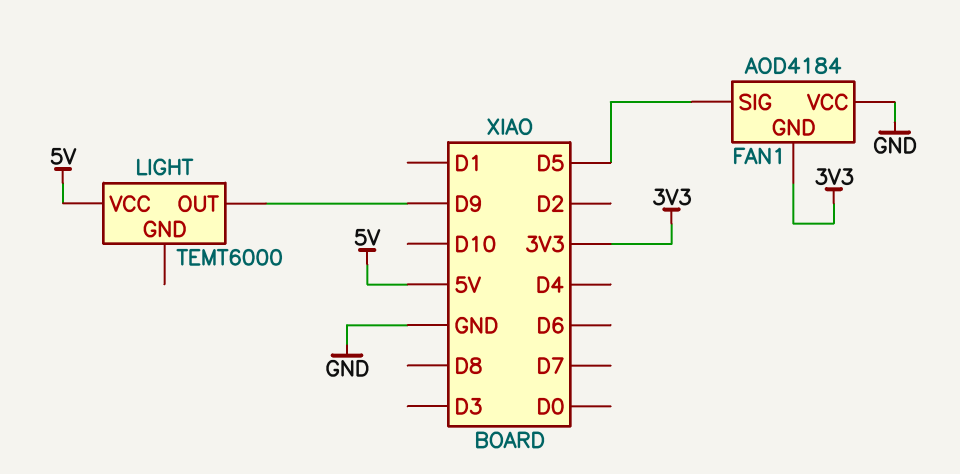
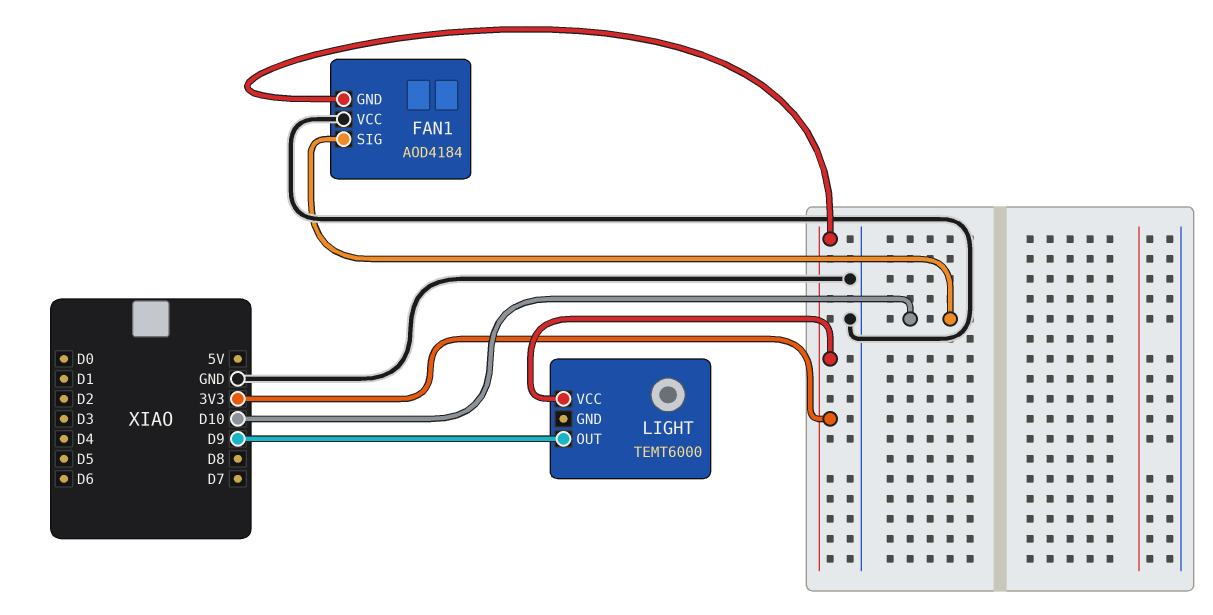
FAN1 pin SIG: D5 -> D10
LIGHT pin VCC: 5V -> 3V3

